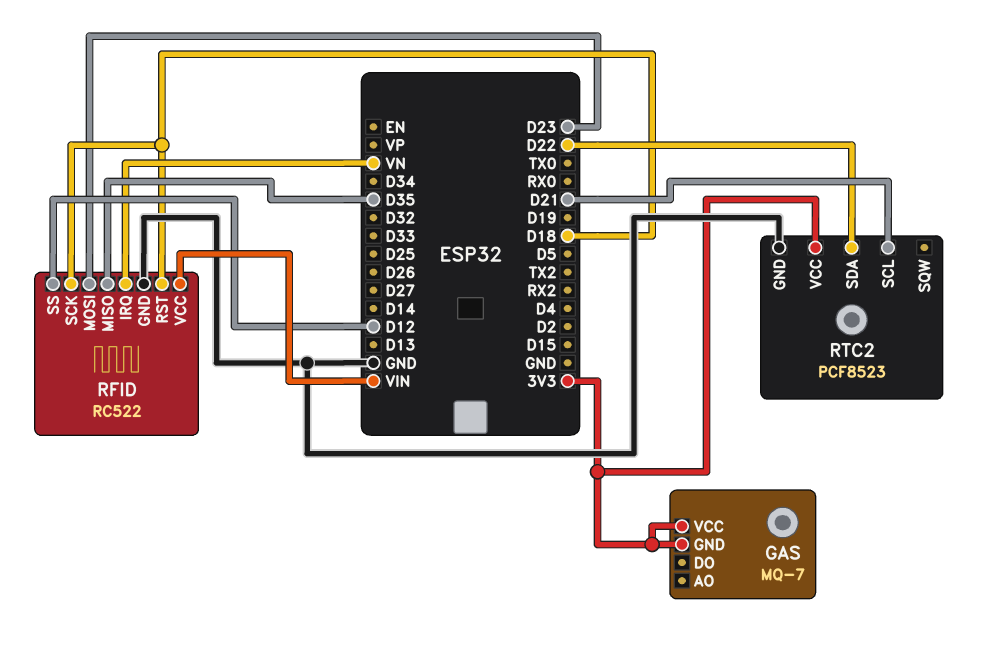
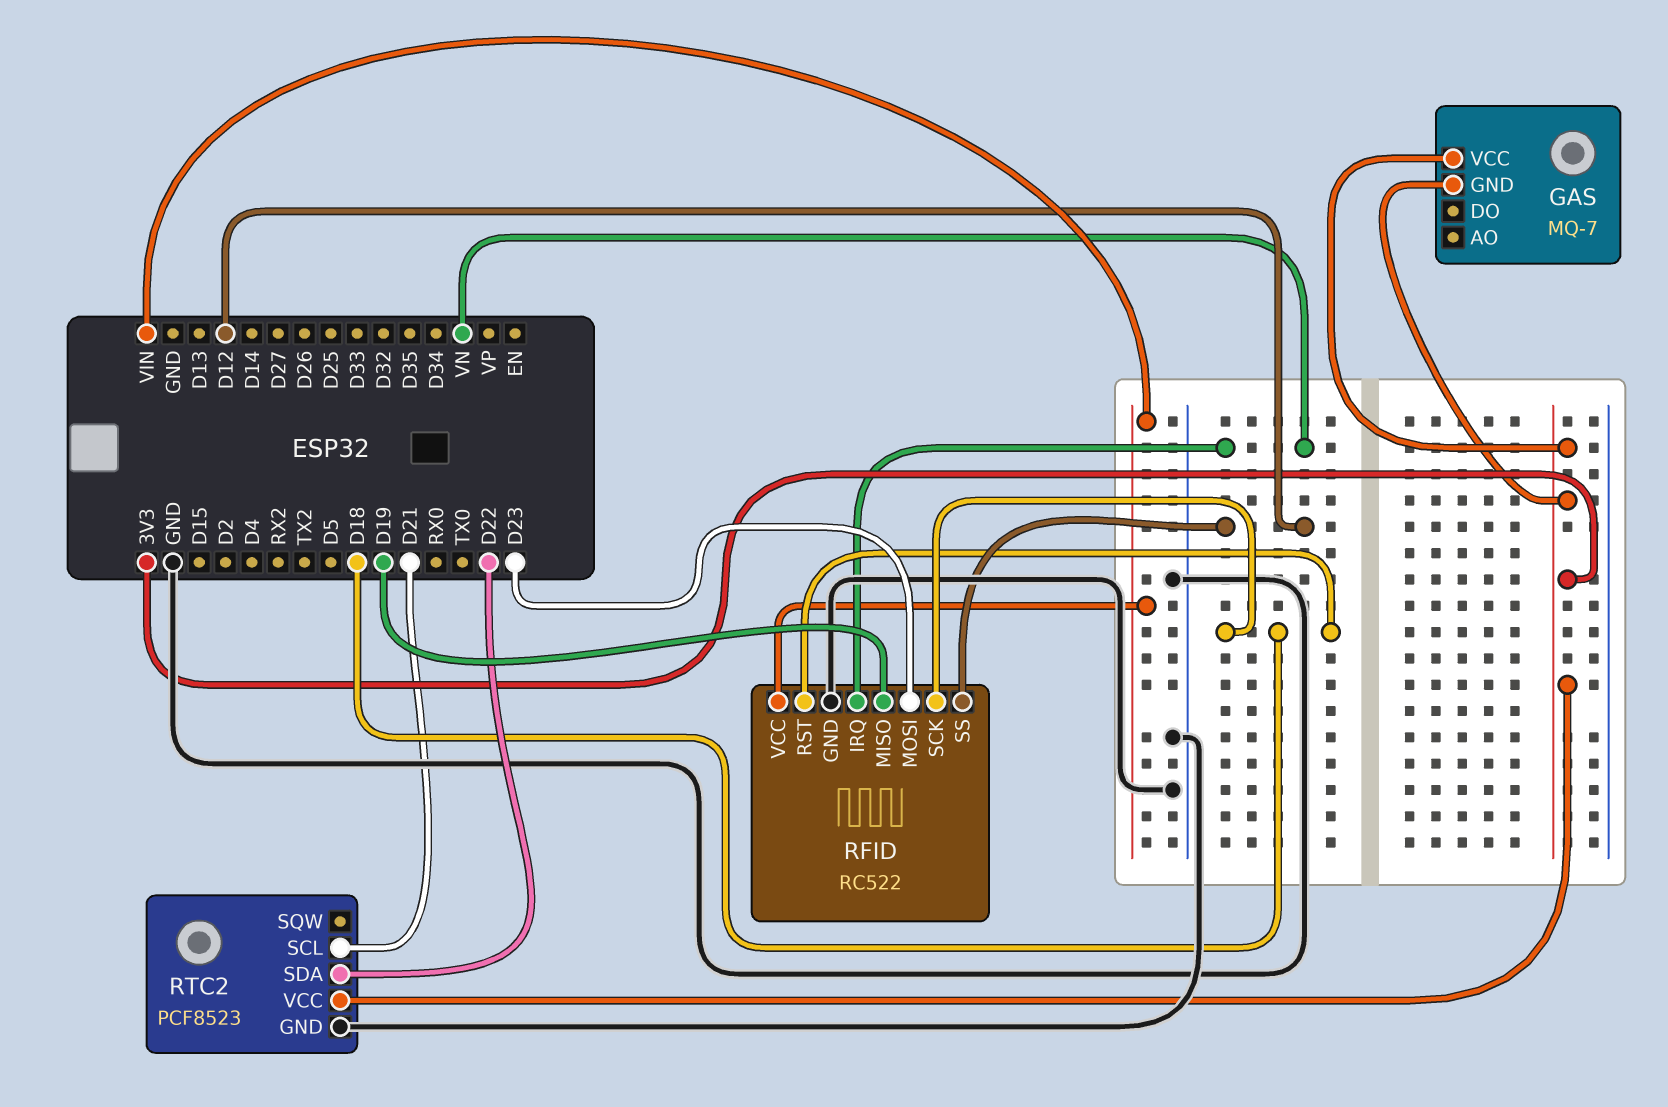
RFID pin MISO: D35 -> D19

